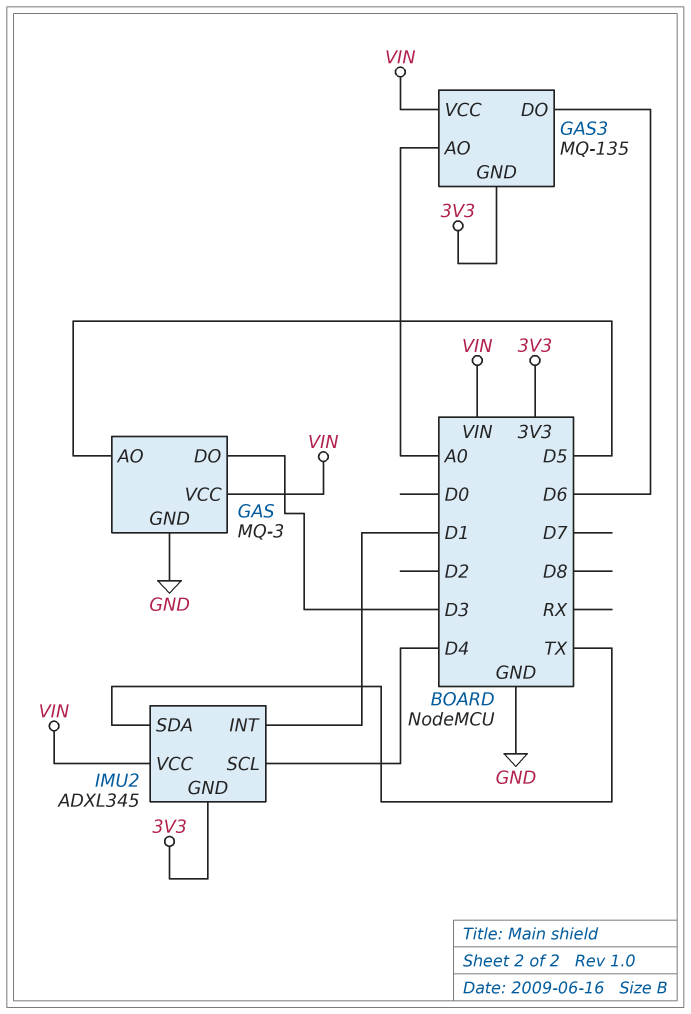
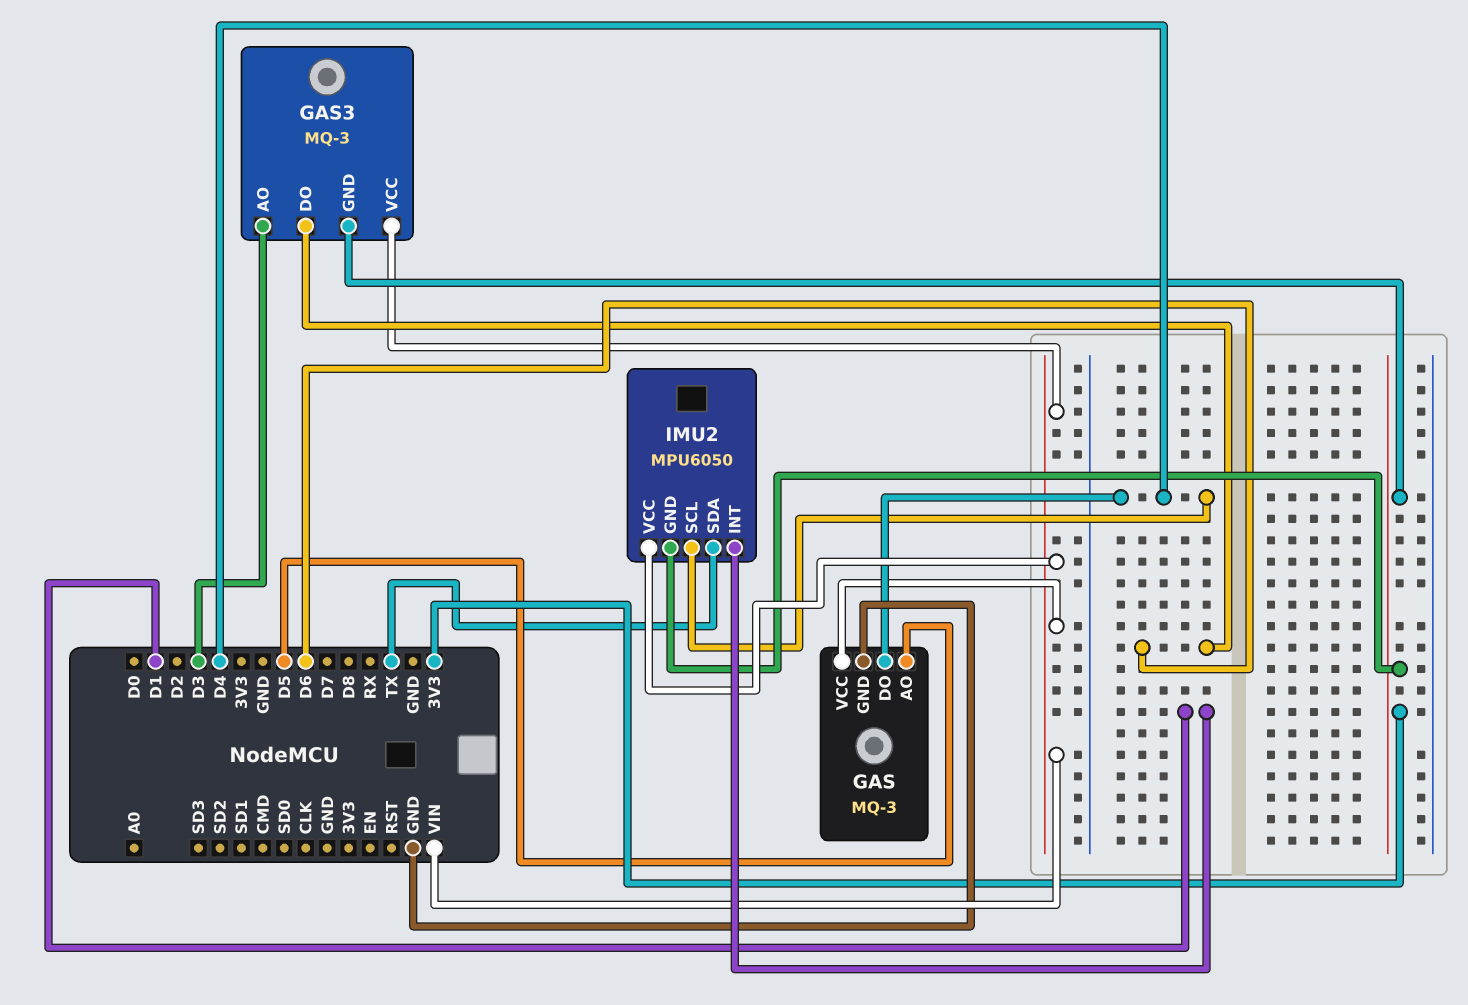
GAS pin DO: D3 -> D4
GAS3: MQ-135 -> MQ-3
GAS3 pin AO: A0 -> D3
IMU2: ADXL345 -> MPU6050

